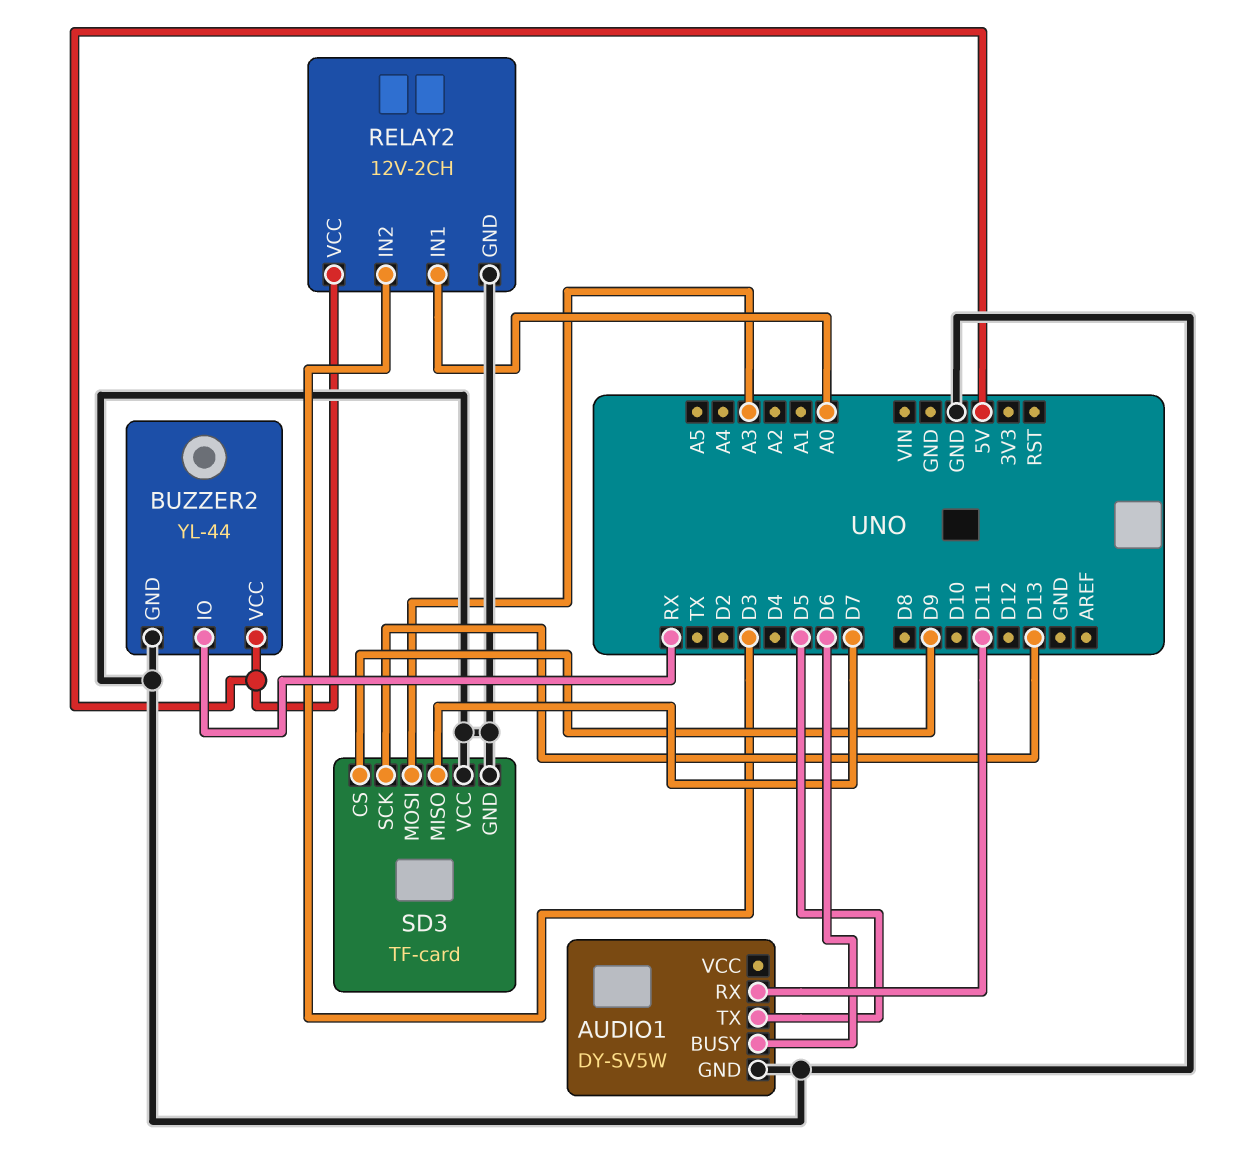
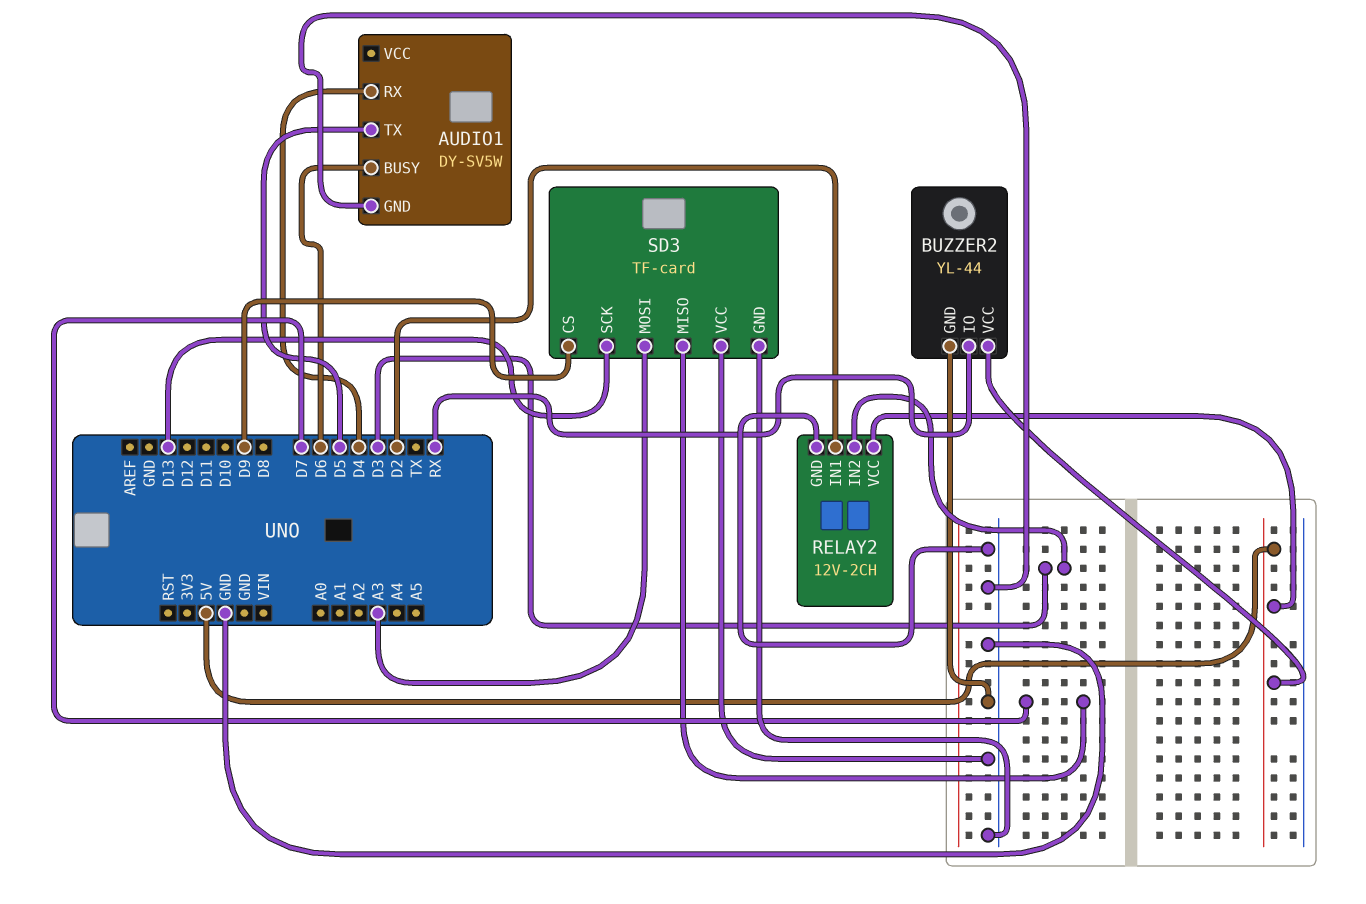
AUDIO1 pin RX: D11 -> D4
RELAY2 pin IN1: A0 -> D2

